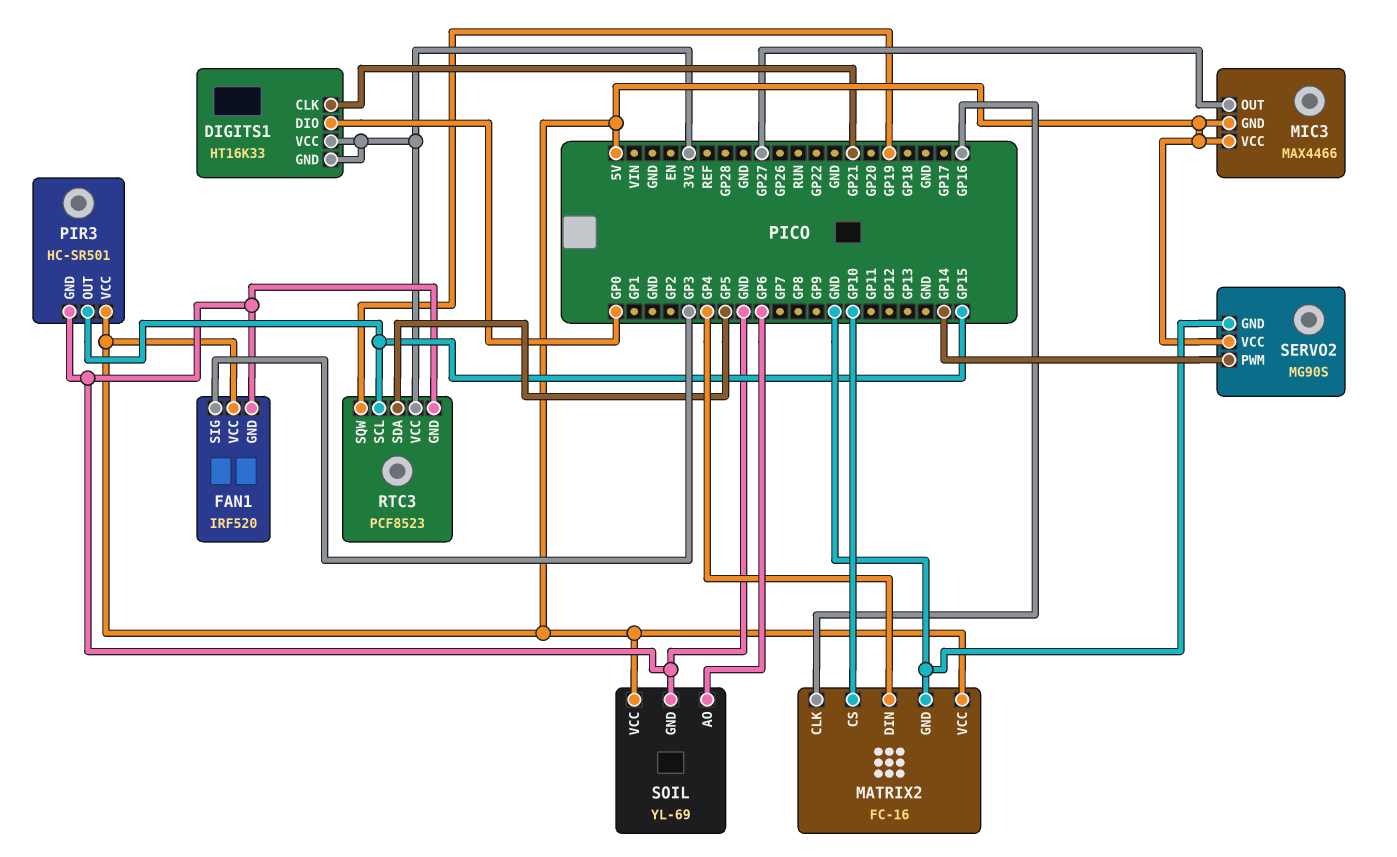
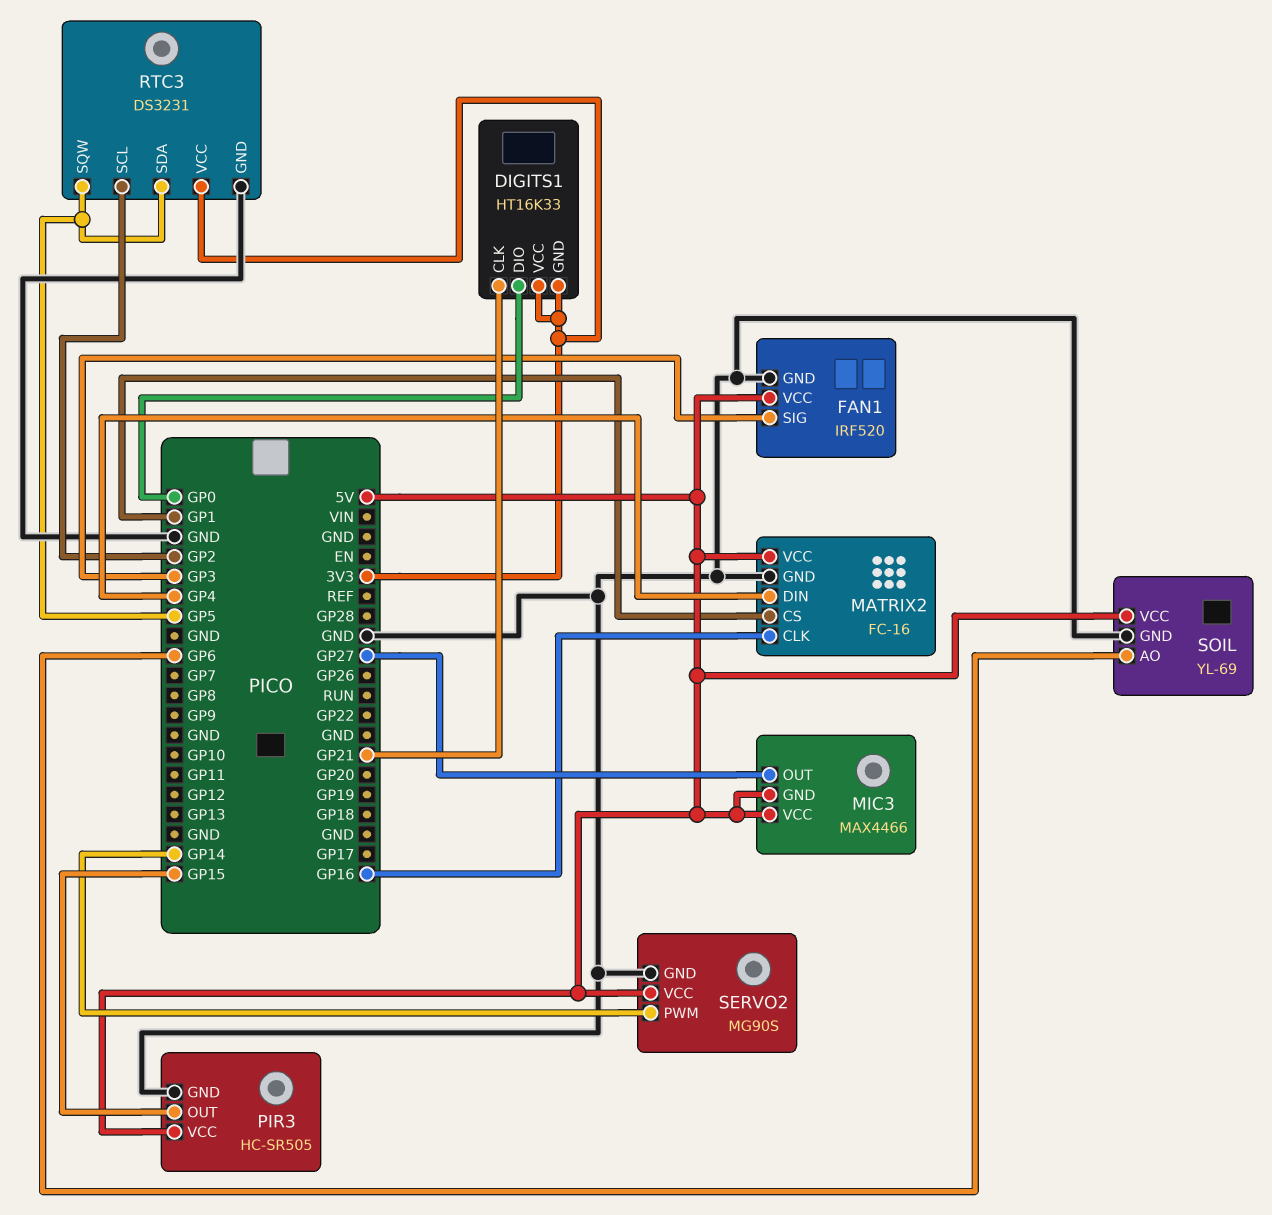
MATRIX2 pin CS: GP10 -> GP1
PIR3: HC-SR501 -> HC-SR505
RTC3: PCF8523 -> DS3231
RTC3 pin SCL: GP15 -> GP2
RTC3 pin SQW: GP19 -> GP5

